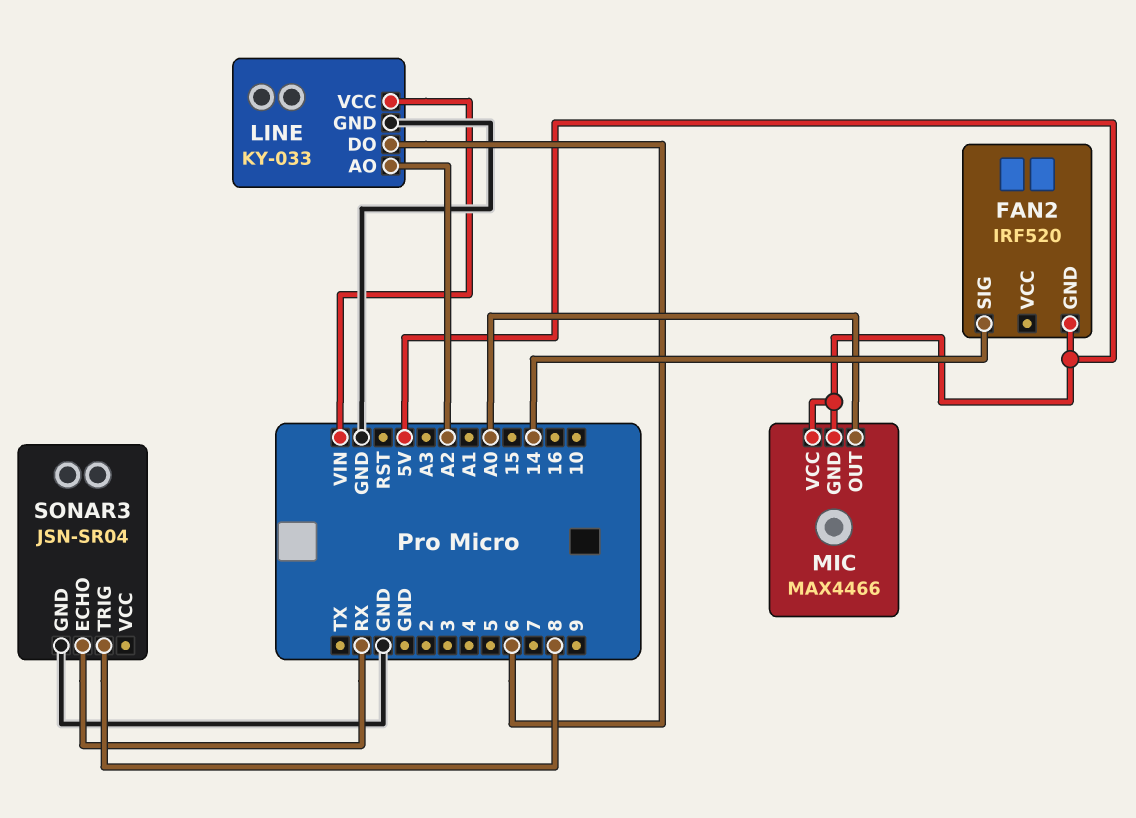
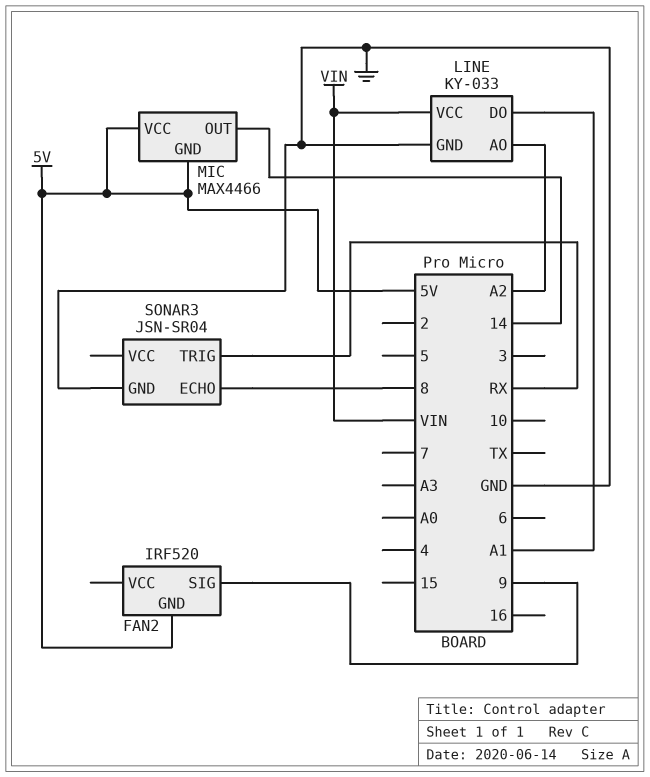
FAN2 pin SIG: 14 -> 9
LINE pin DO: 6 -> A1
MIC pin OUT: A0 -> 14
SONAR3 pin ECHO: RX -> 8
SONAR3 pin TRIG: 8 -> RX

